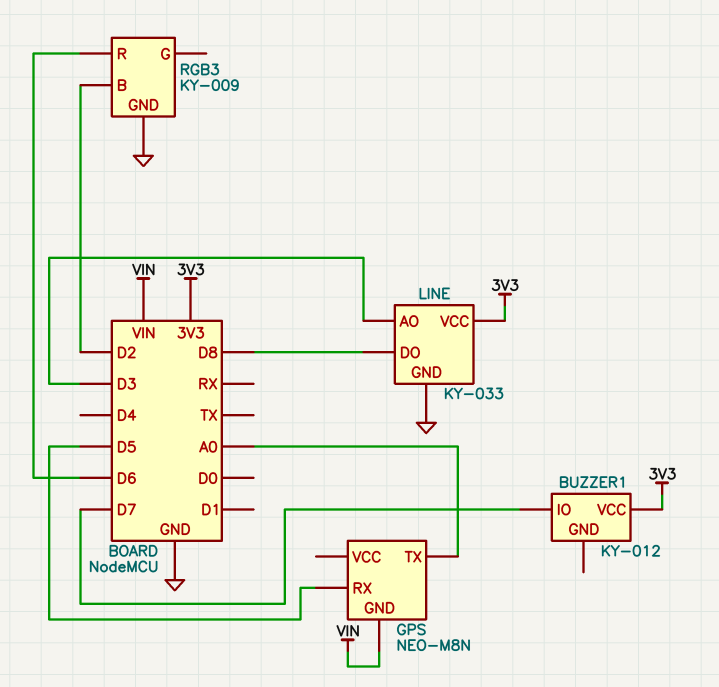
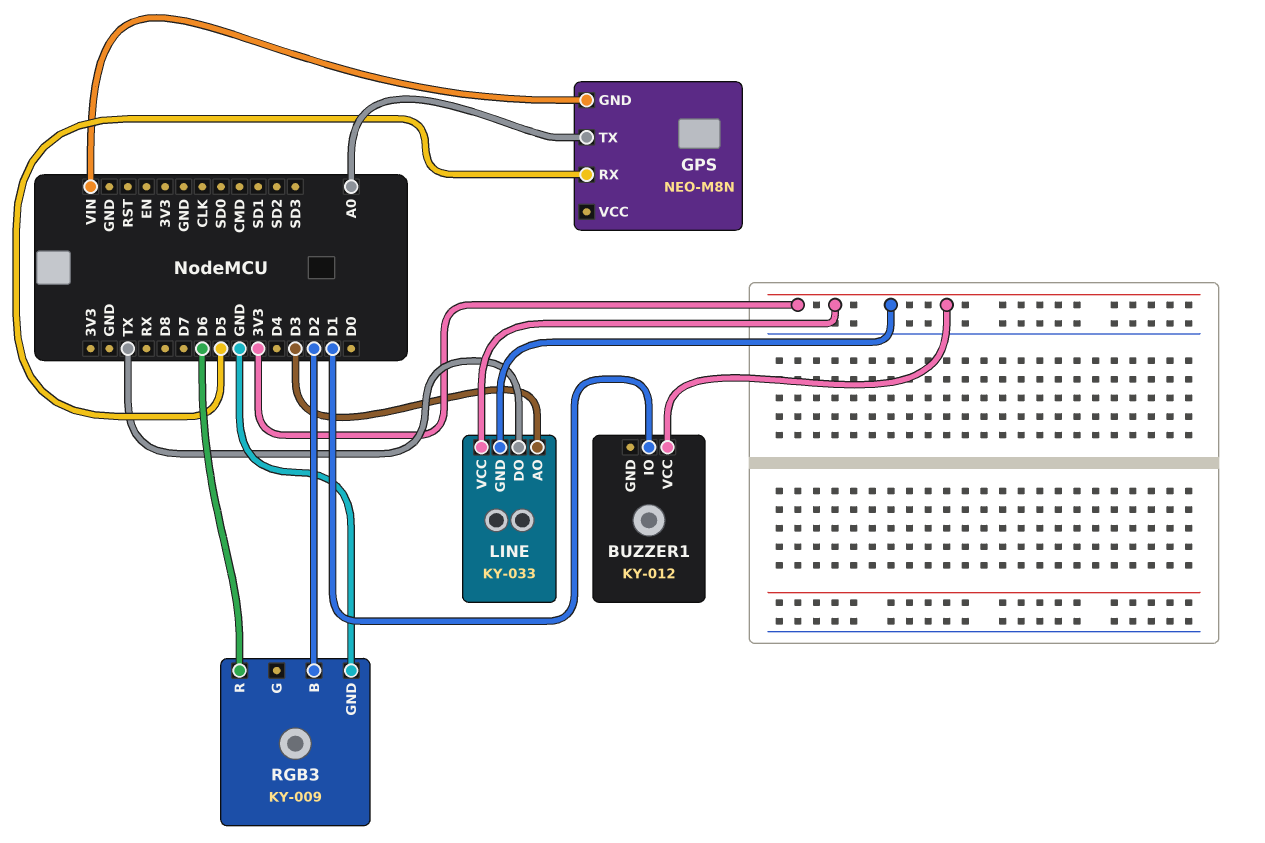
BUZZER1 pin IO: D7 -> D1
LINE pin DO: D8 -> TX
LINE pin GND: GND -> 3V3

